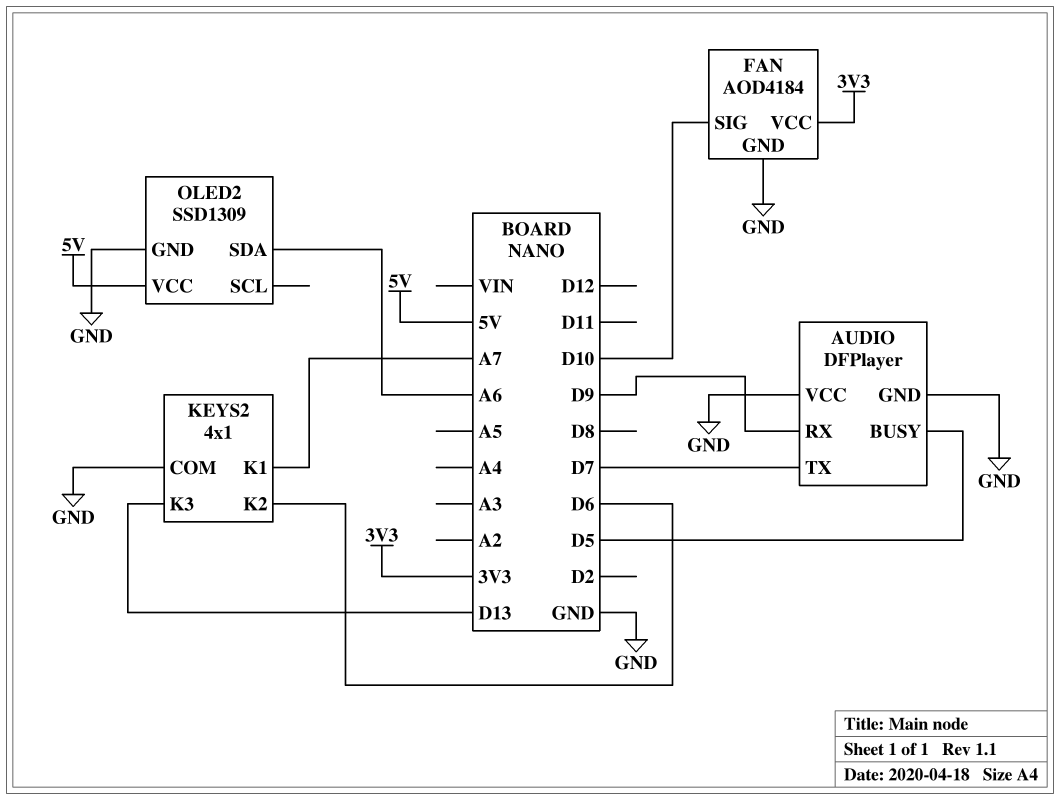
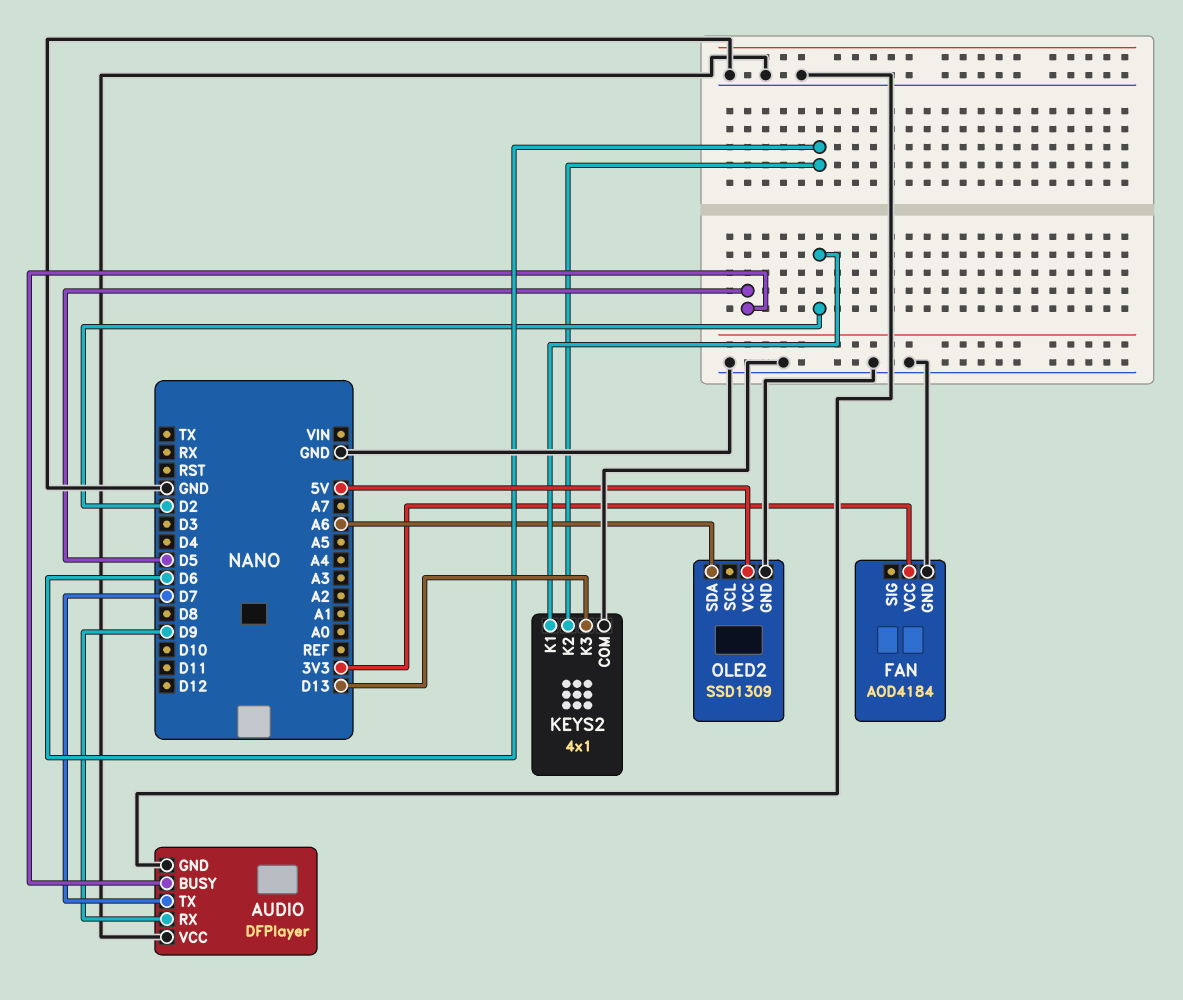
FAN pin SIG: D10 -> none
KEYS2 pin K1: A7 -> D2

